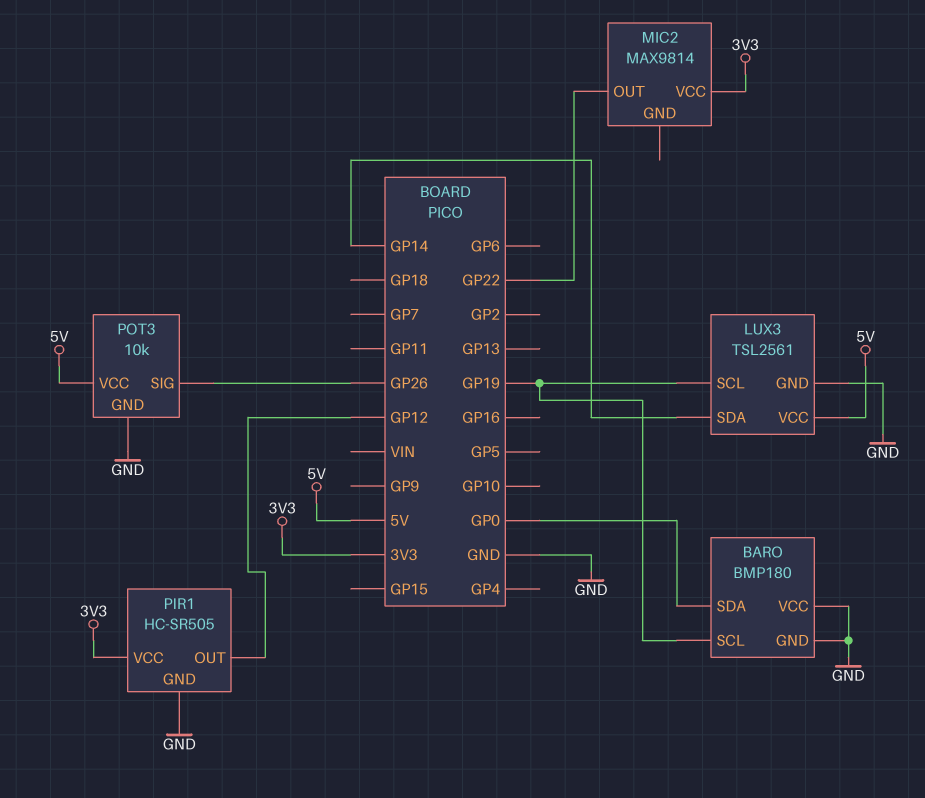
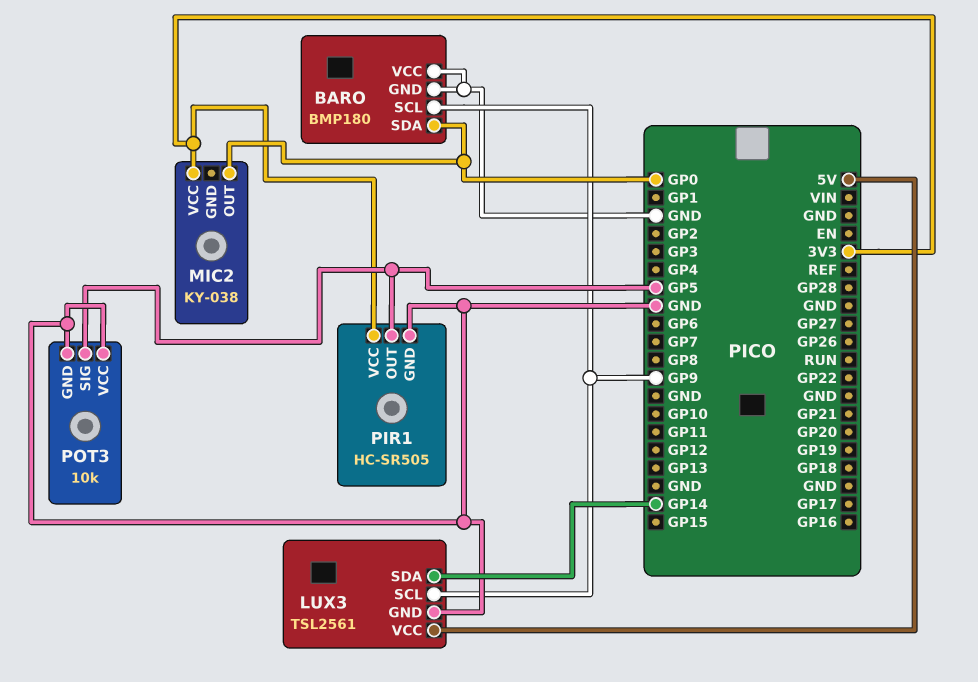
BARO pin SCL: GP19 -> GP9
LUX3 pin SCL: GP19 -> GP9
MIC2: MAX9814 -> KY-038
MIC2 pin OUT: GP22 -> GP0
PIR1 pin OUT: GP12 -> GP5
POT3 pin SIG: GP26 -> GP5
POT3 pin VCC: 5V -> GND

